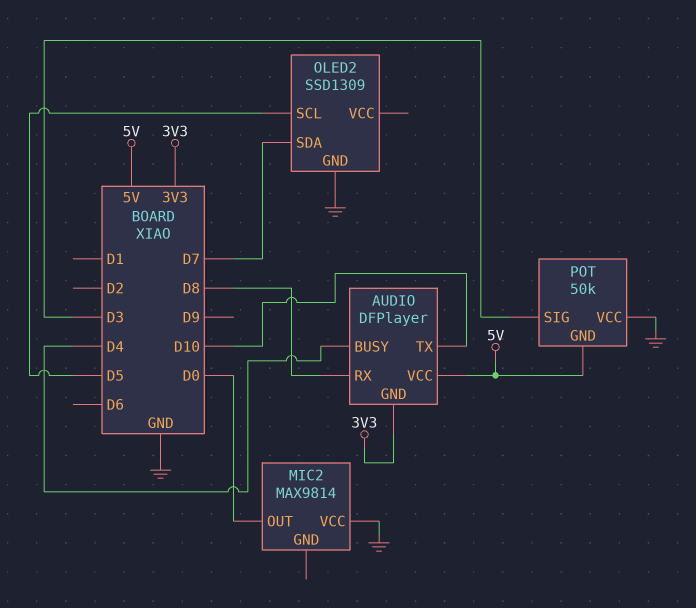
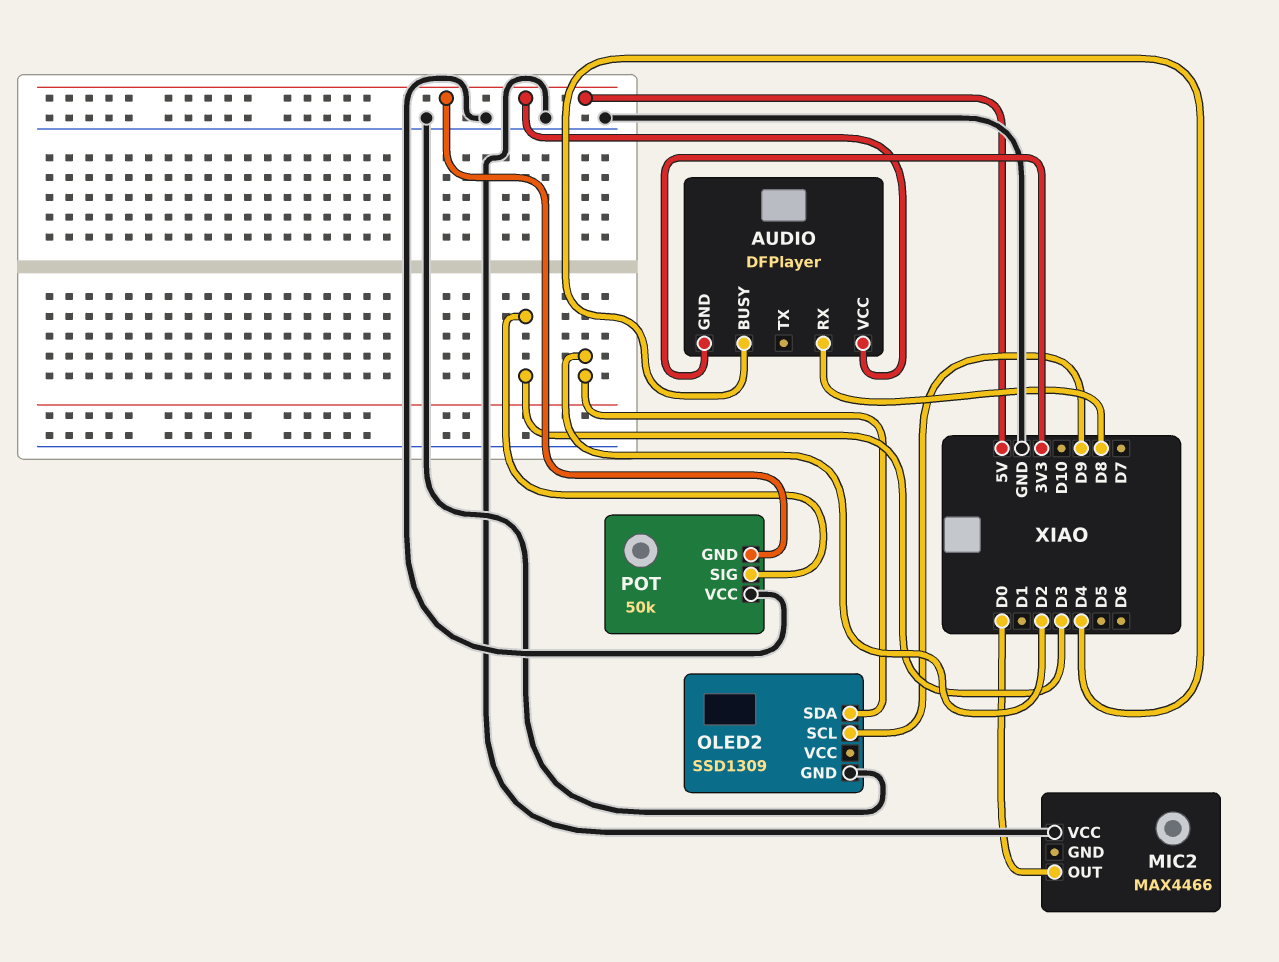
AUDIO pin TX: D10 -> none
MIC2: MAX9814 -> MAX4466
OLED2 pin SCL: D5 -> D9
OLED2 pin SDA: D7 -> D2

